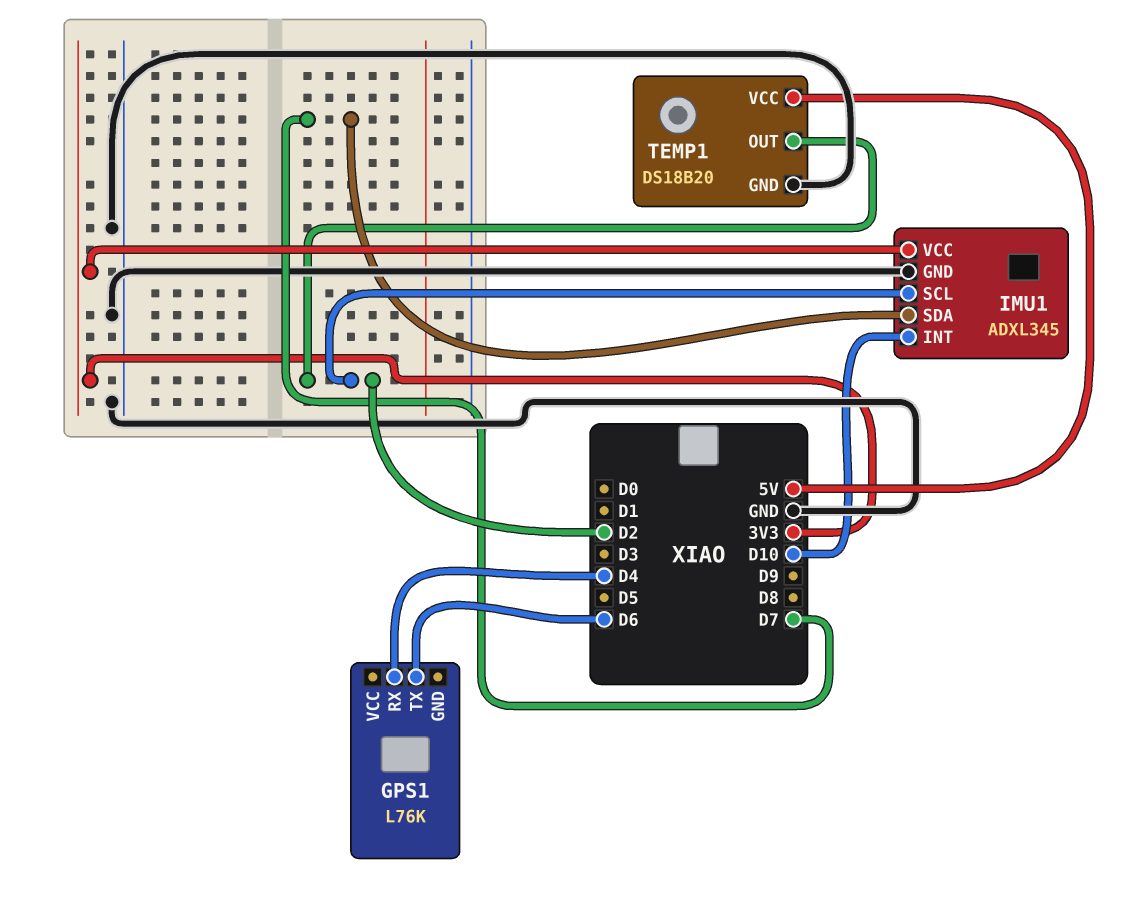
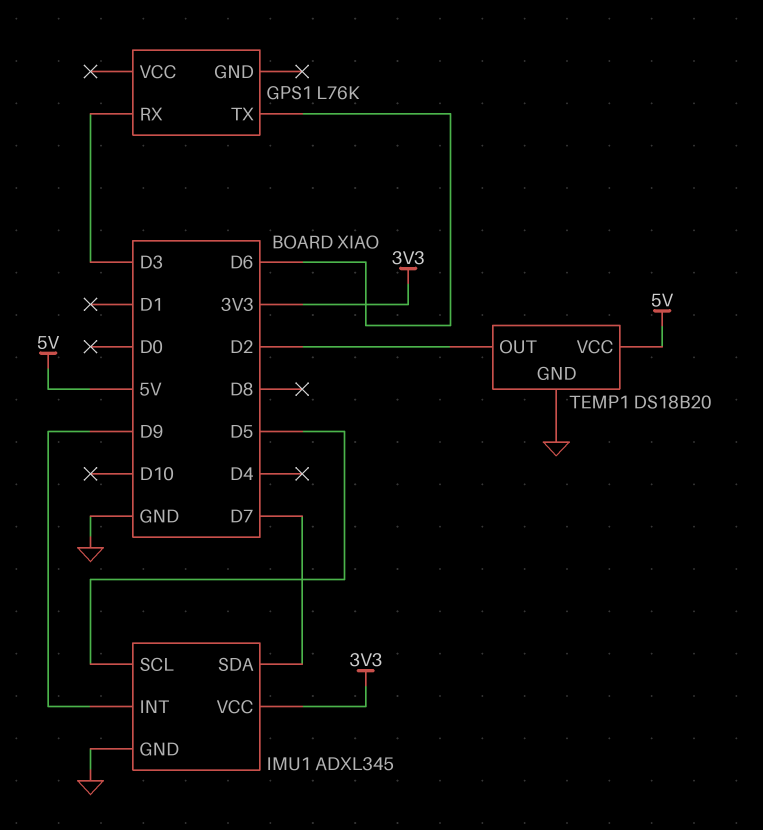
GPS1 pin RX: D4 -> D3
IMU1 pin INT: D10 -> D9
IMU1 pin SCL: D2 -> D5

